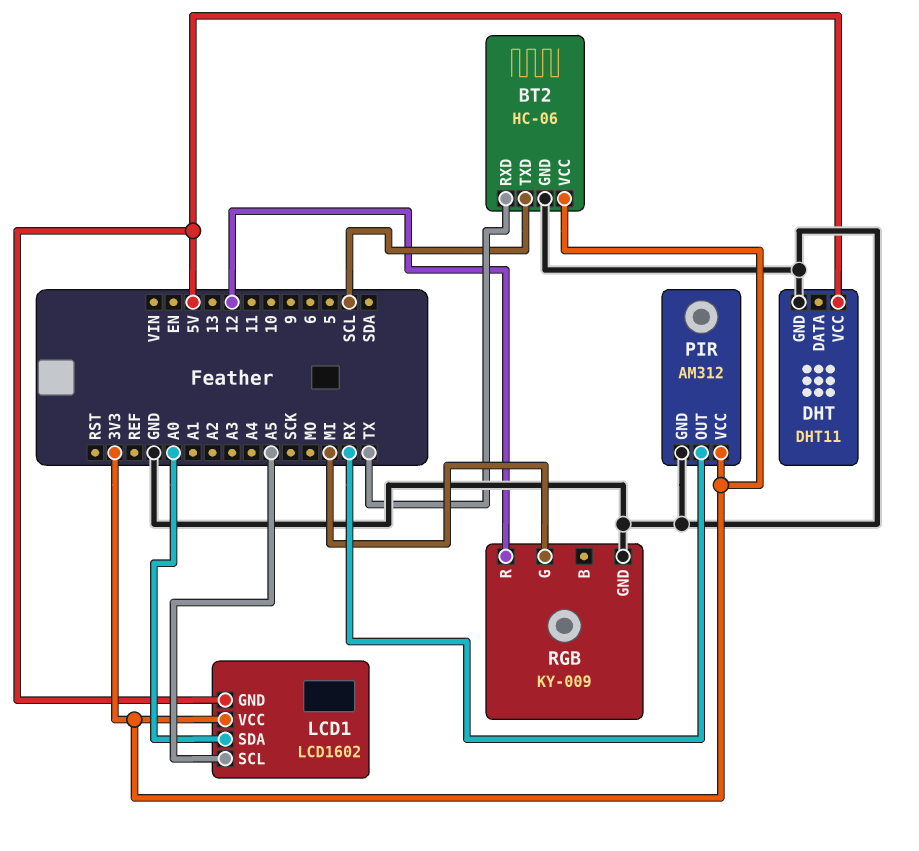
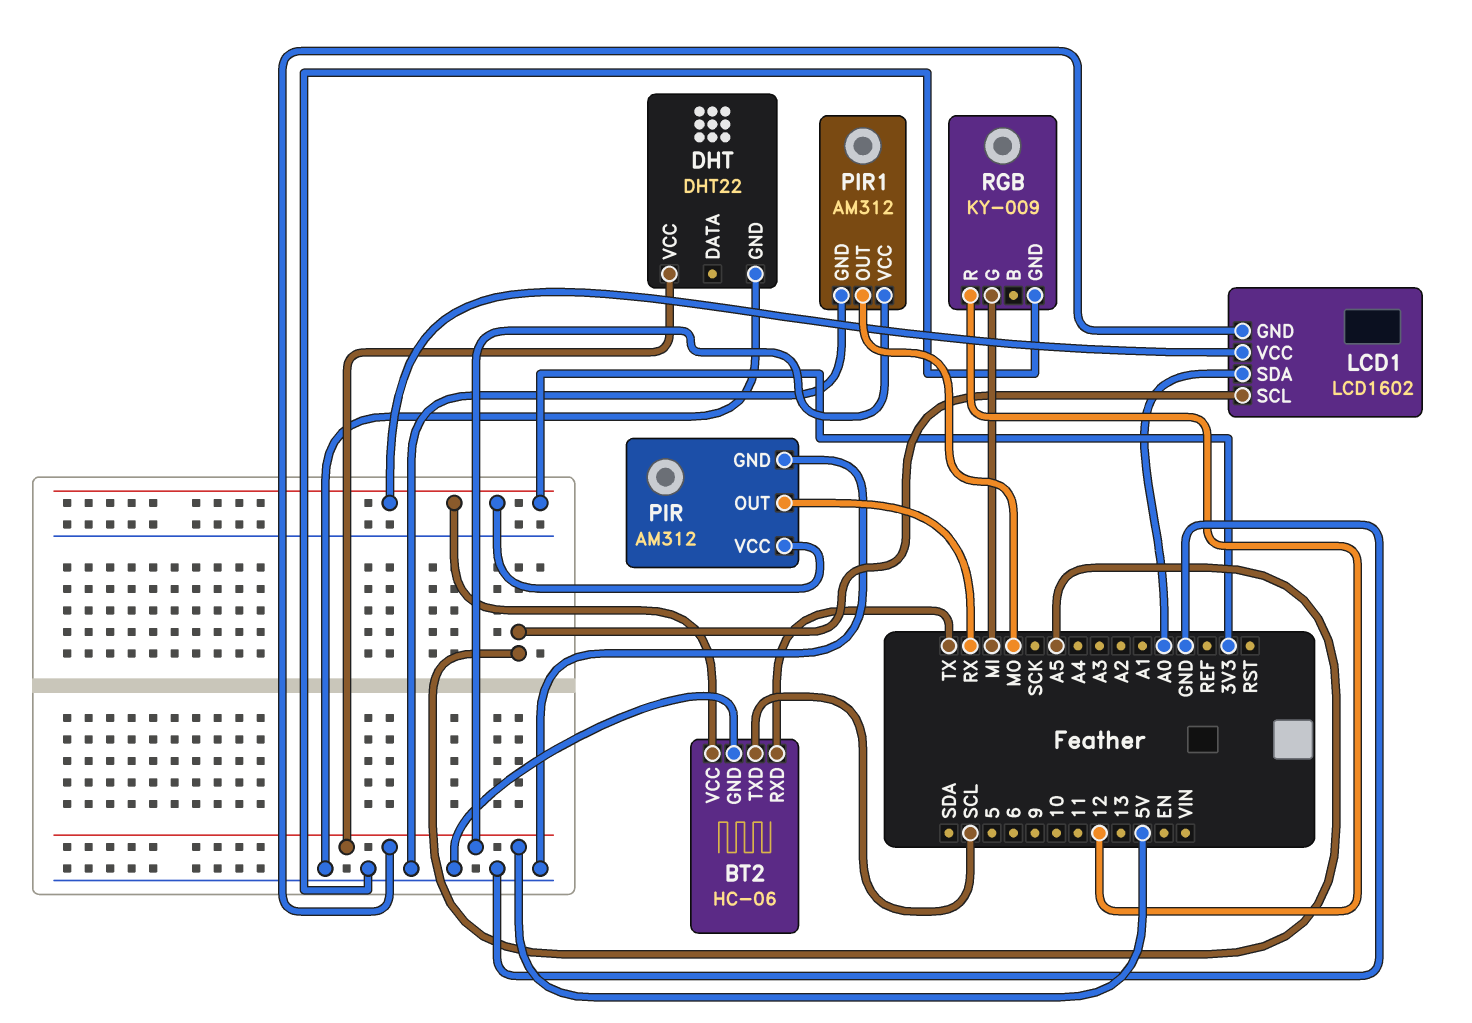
DHT: DHT11 -> DHT22
PIR1: none -> AM312
PIR1 pin GND: none -> GND
PIR1 pin OUT: none -> MO
PIR1 pin VCC: none -> 5V

